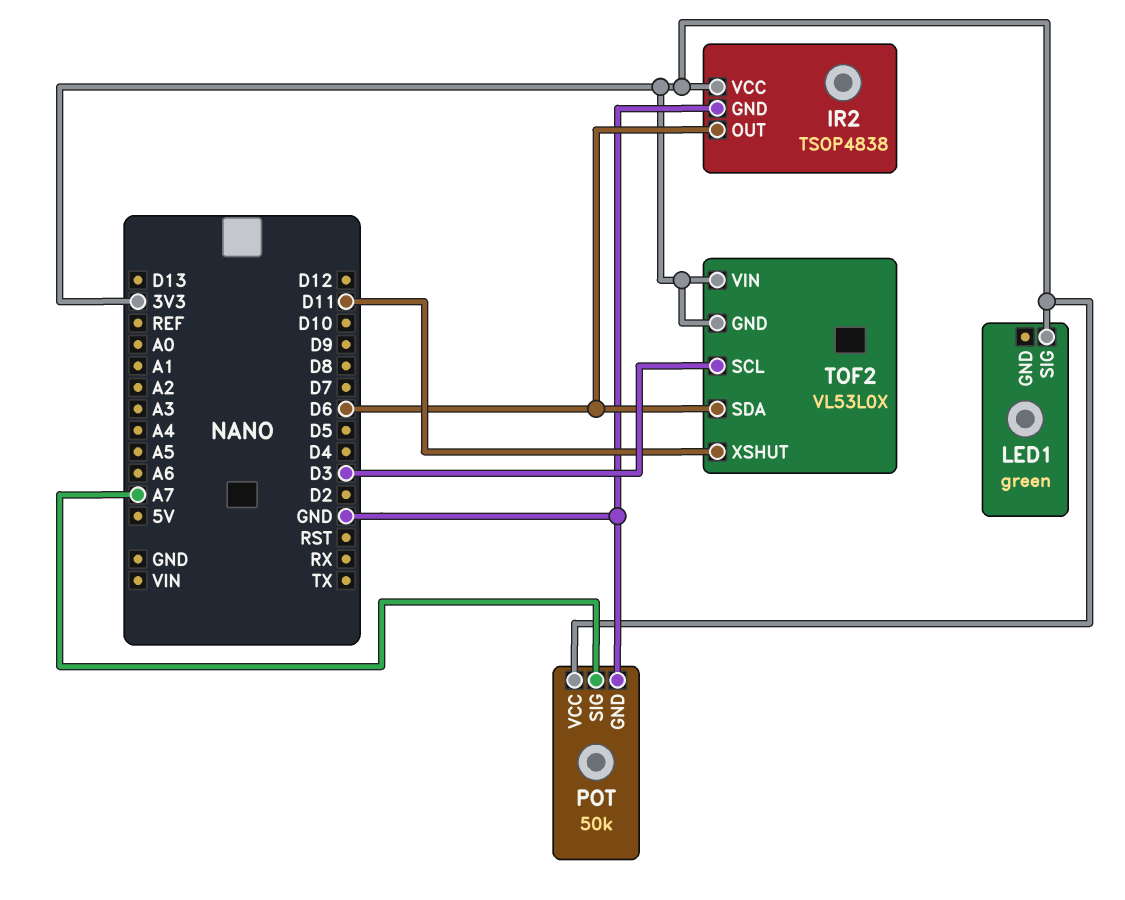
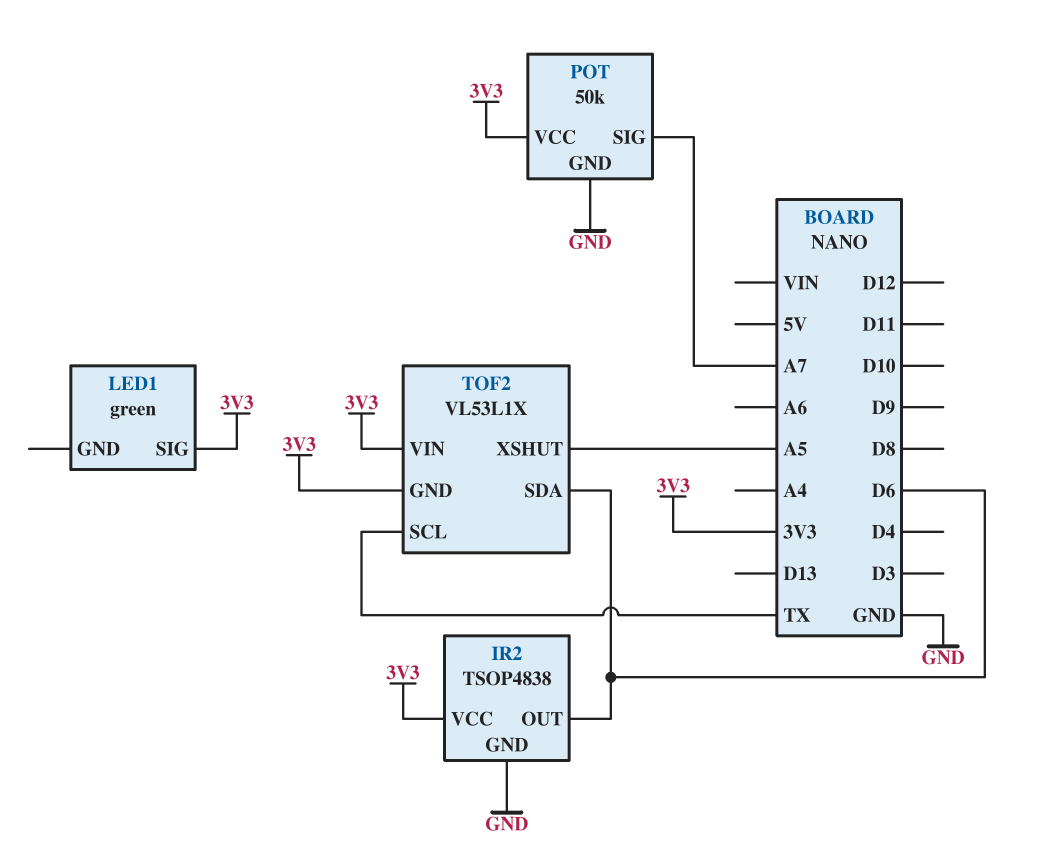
TOF2: VL53L0X -> VL53L1X
TOF2 pin SCL: D3 -> TX
TOF2 pin XSHUT: D11 -> A5

